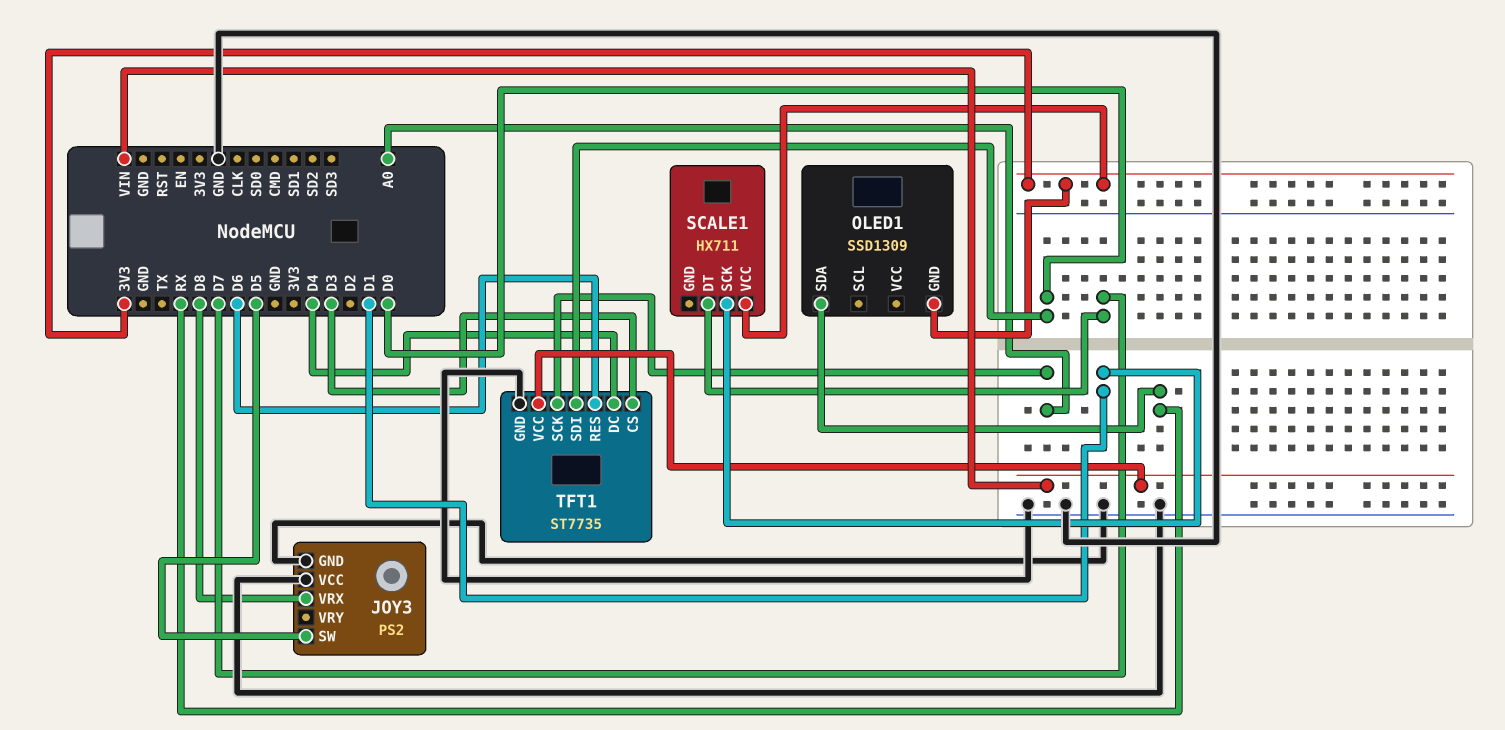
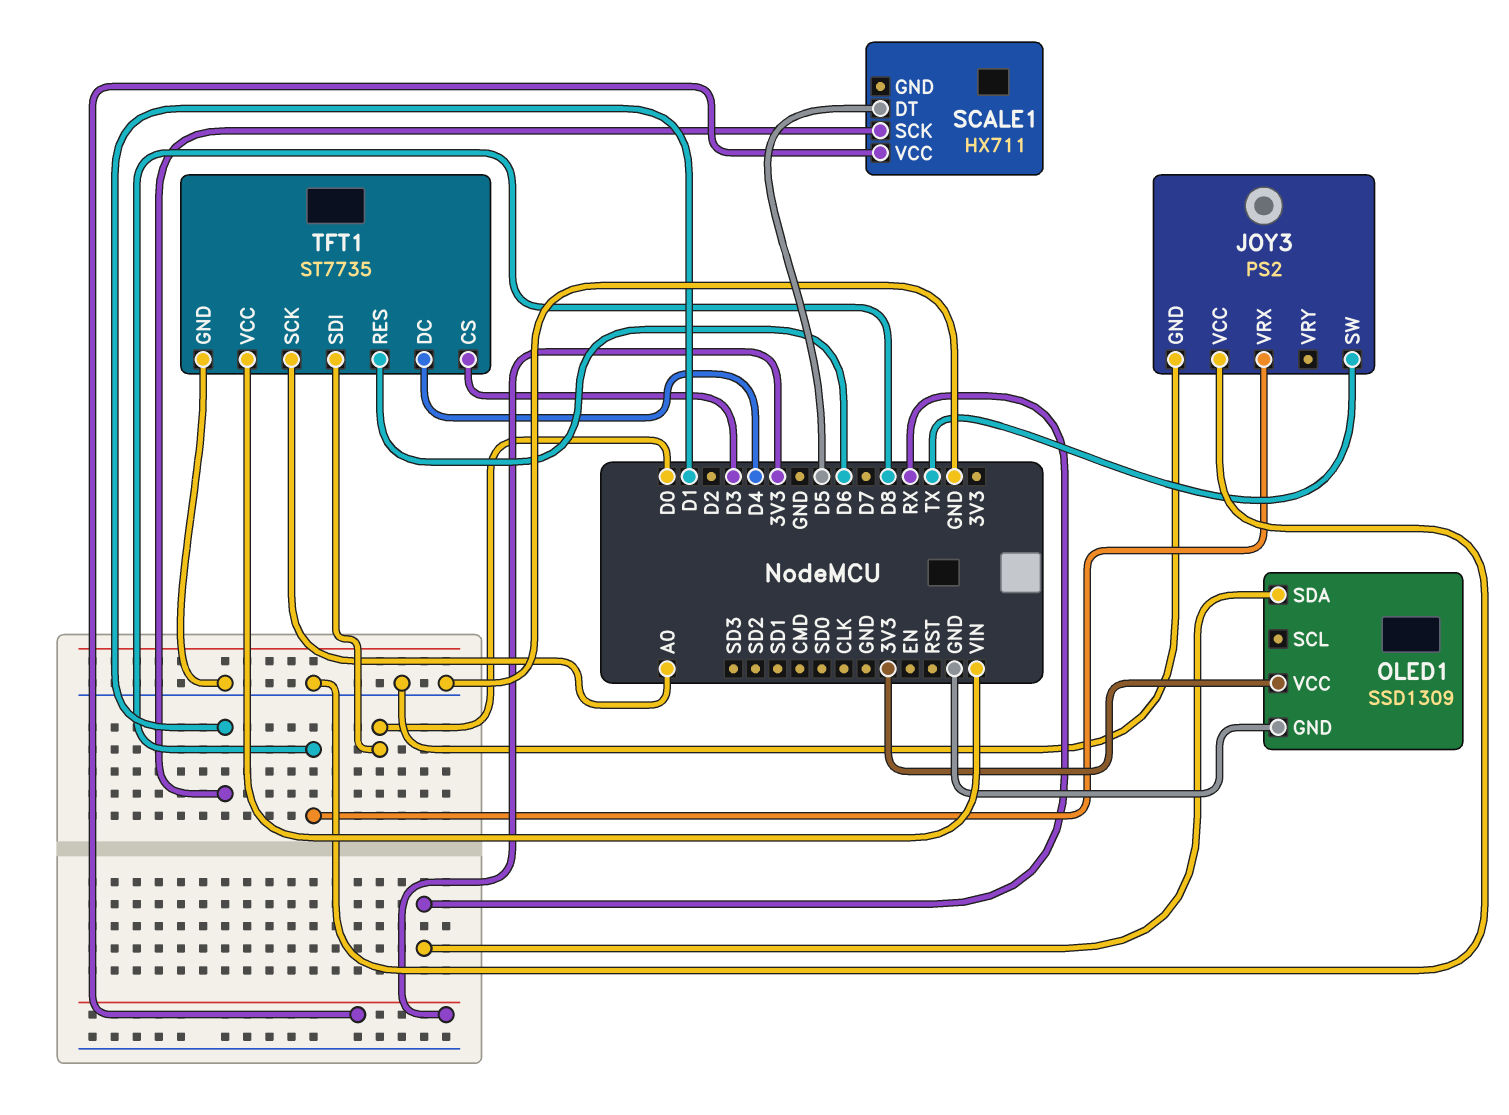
JOY3 pin SW: D5 -> TX
OLED1 pin GND: 3V3 -> GND
OLED1 pin VCC: none -> 3V3
SCALE1 pin DT: D7 -> D5

